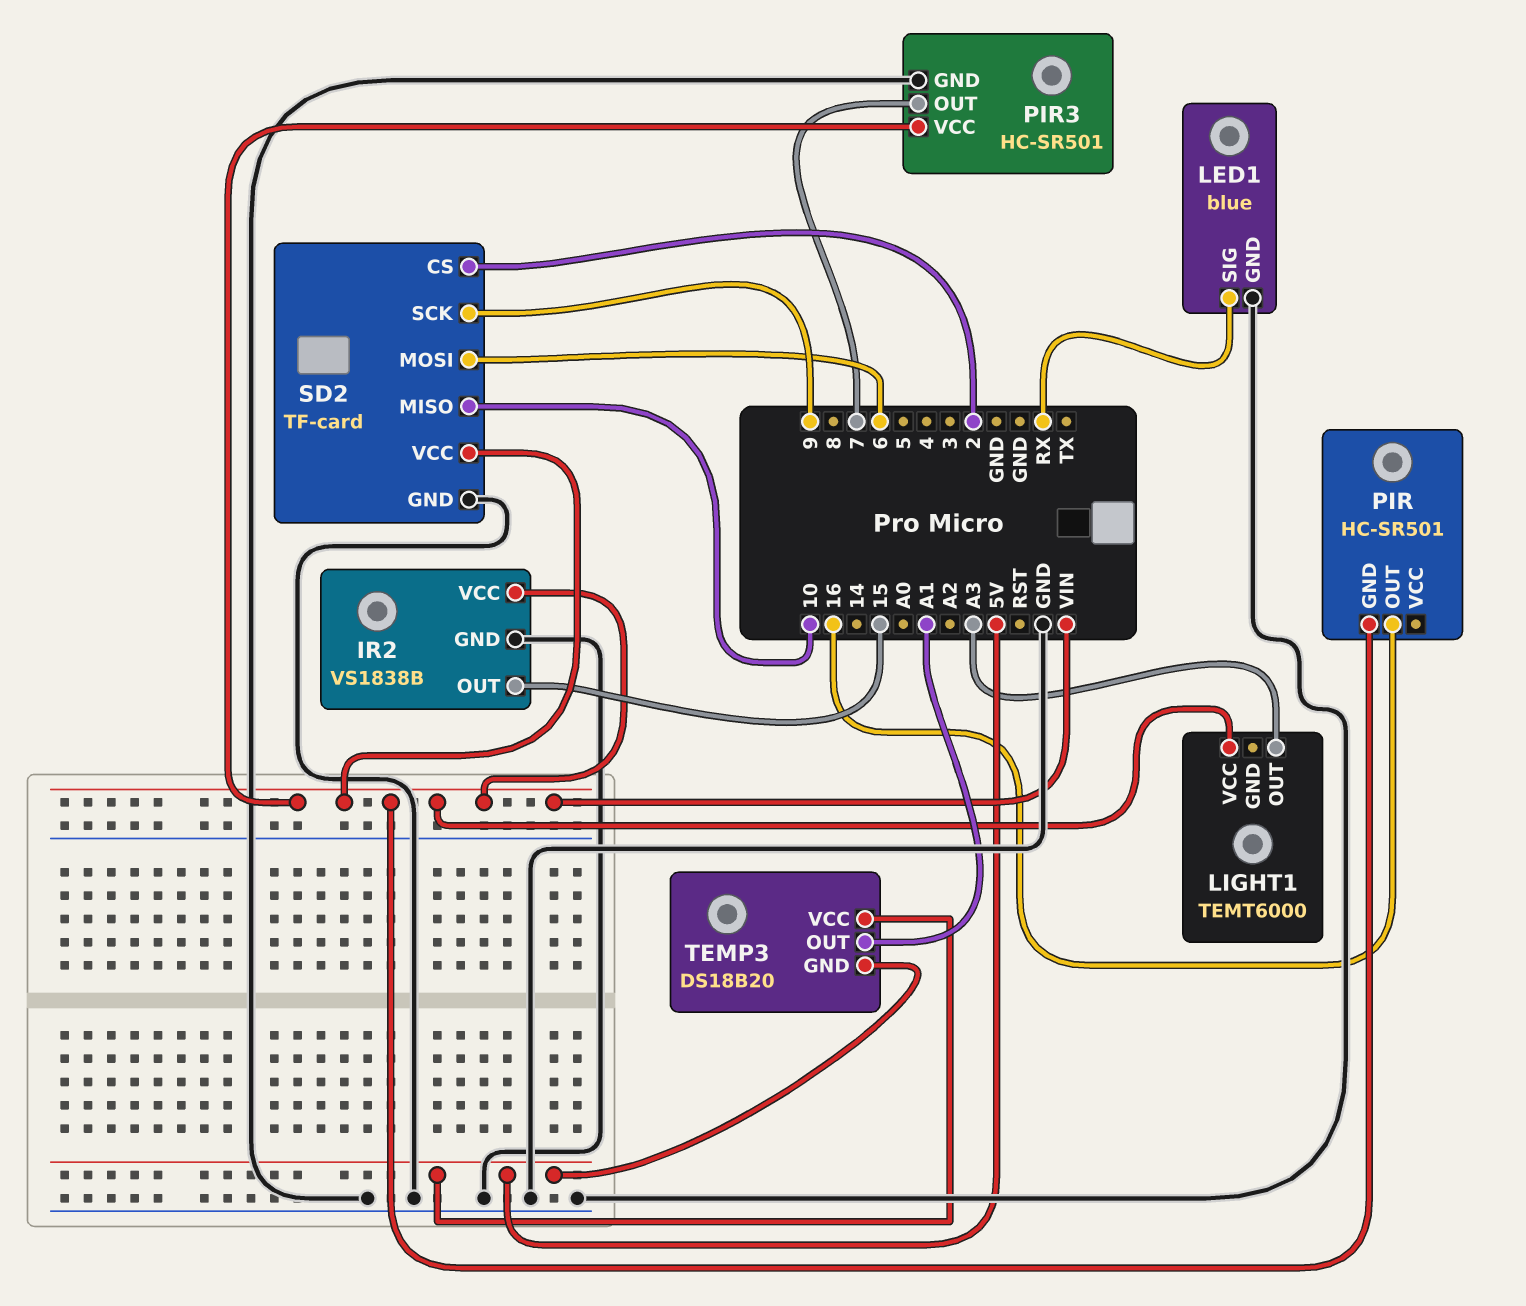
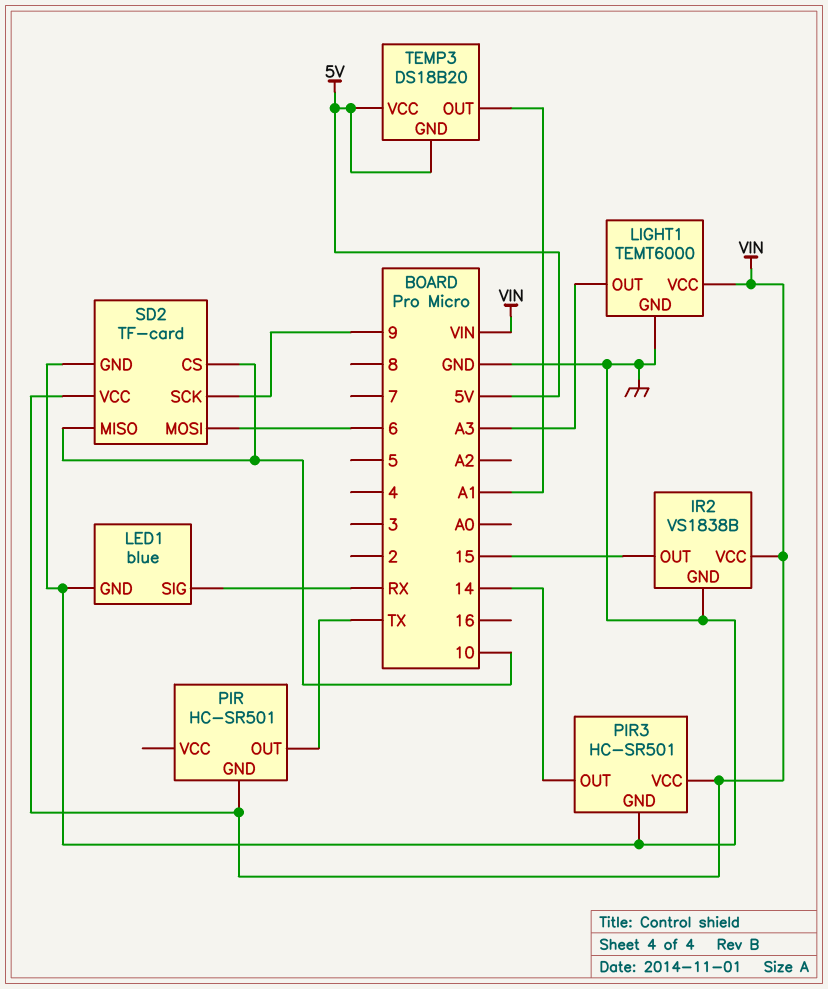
LIGHT1 pin GND: none -> GND
PIR pin OUT: 16 -> TX
PIR3 pin OUT: 7 -> 14
SD2 pin CS: 2 -> 10

